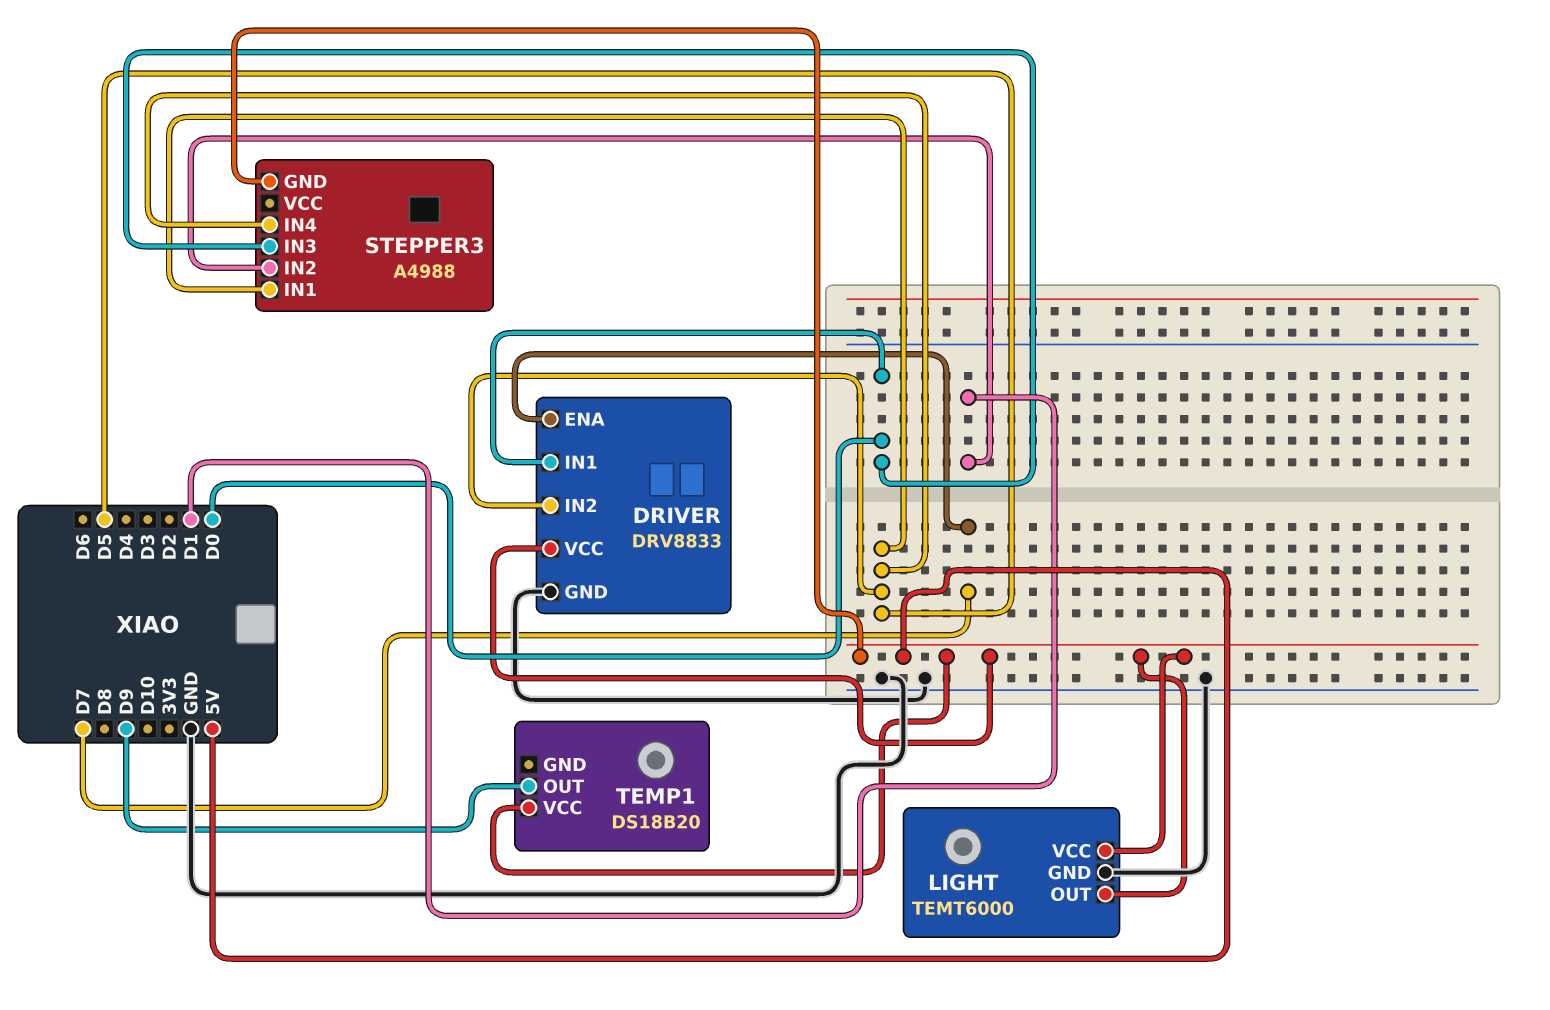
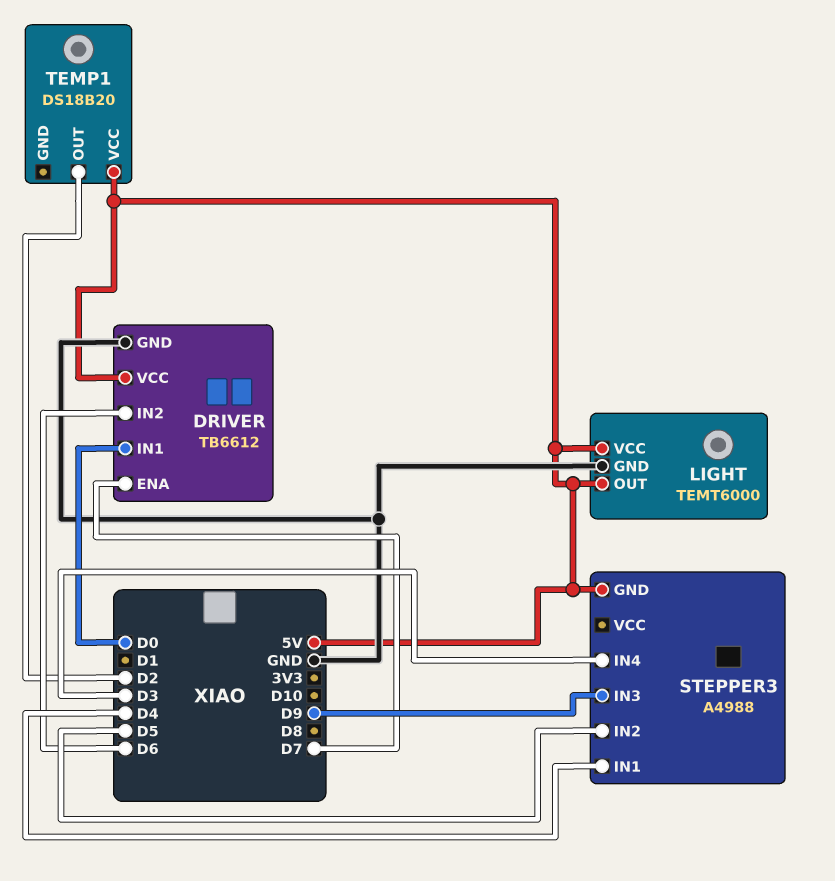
DRIVER: DRV8833 -> TB6612
DRIVER pin IN2: D5 -> D6
STEPPER3 pin IN1: D5 -> D4
STEPPER3 pin IN2: D1 -> D5
STEPPER3 pin IN3: D0 -> D9
STEPPER3 pin IN4: D5 -> D3
TEMP1 pin OUT: D9 -> D2

